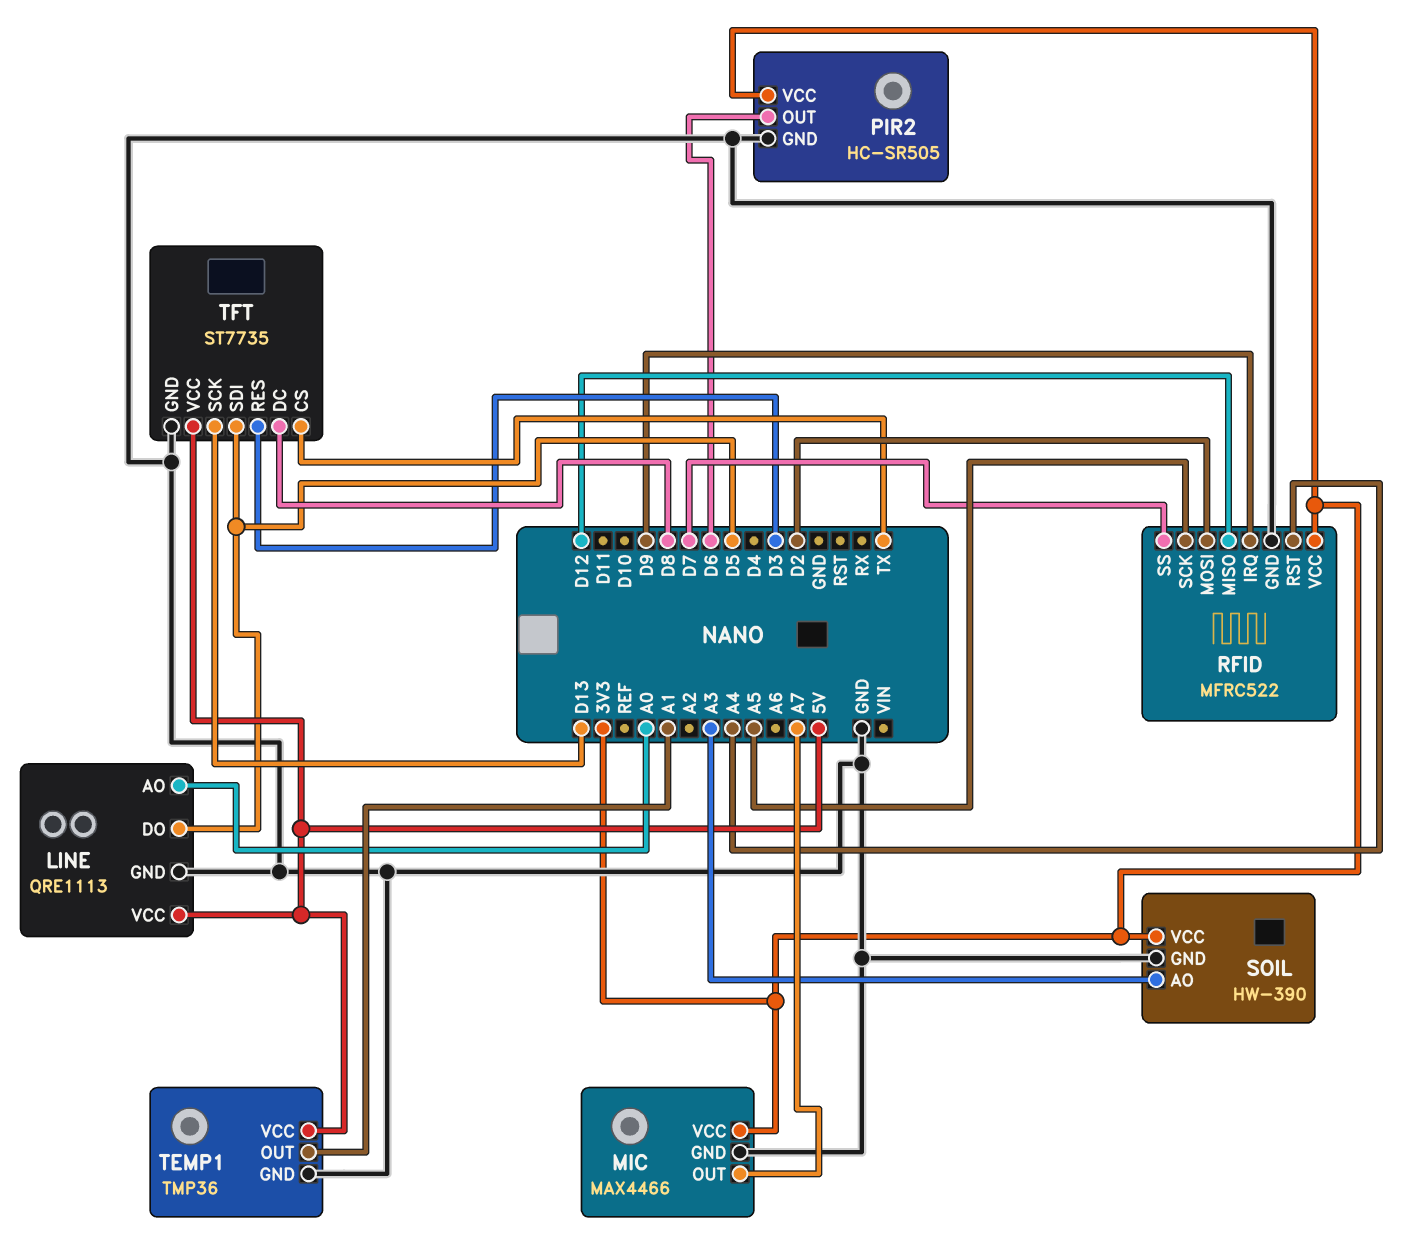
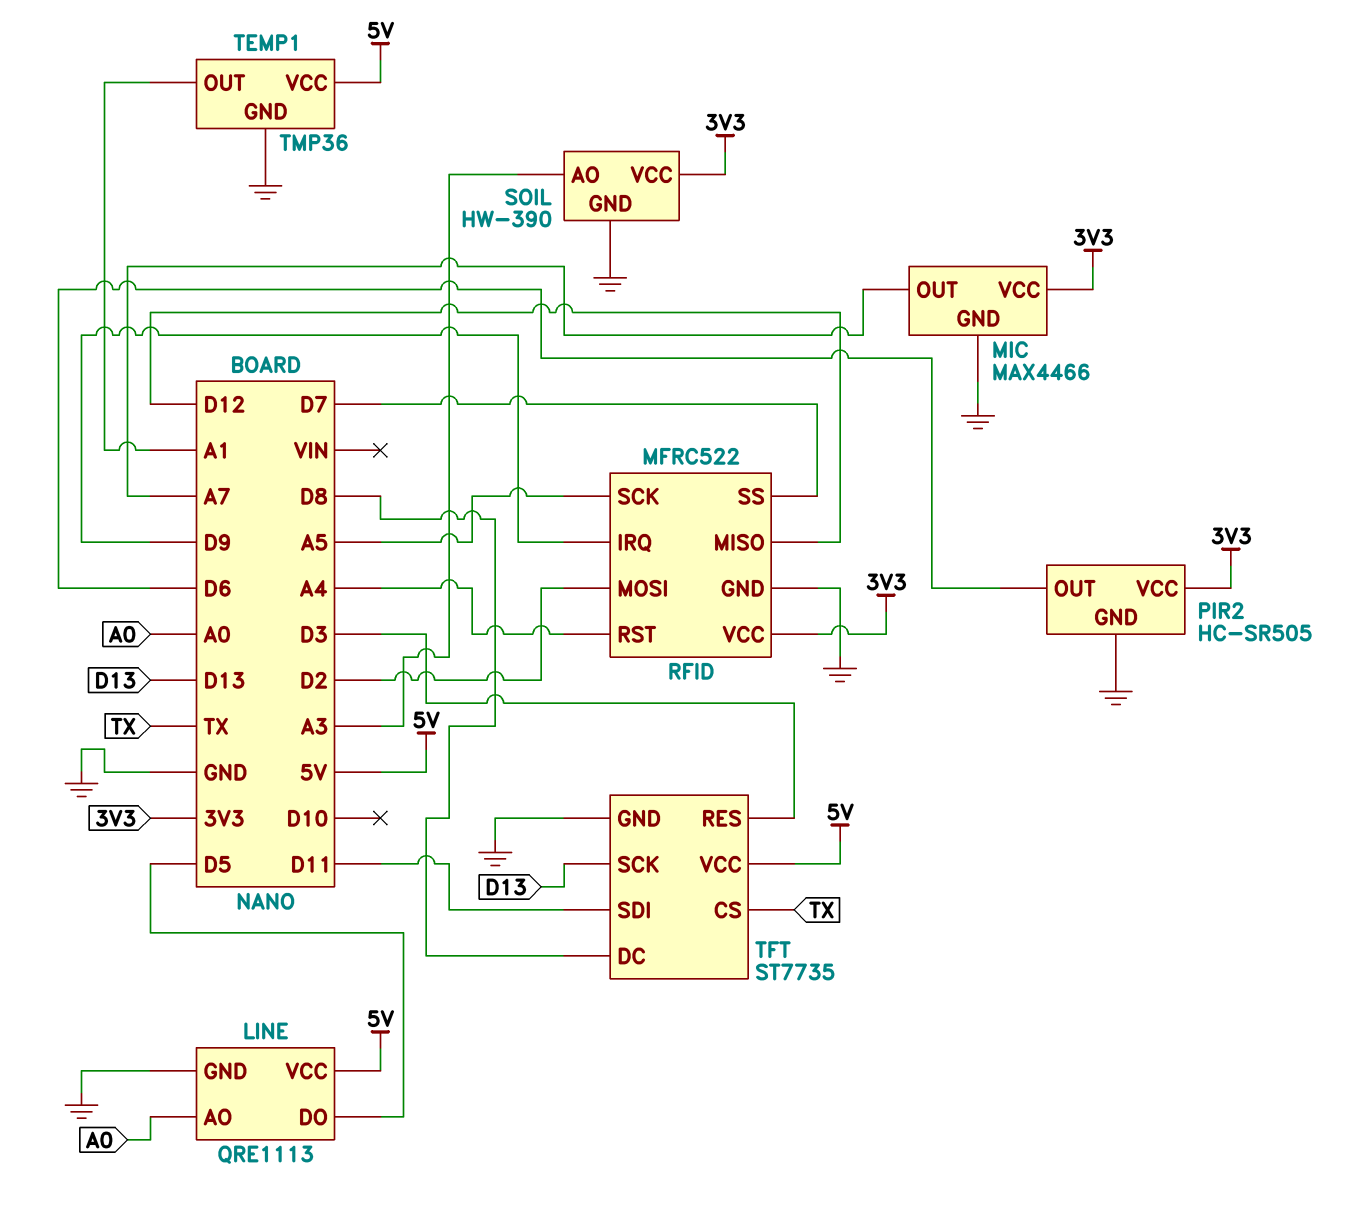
TFT pin SDI: D5 -> D11

